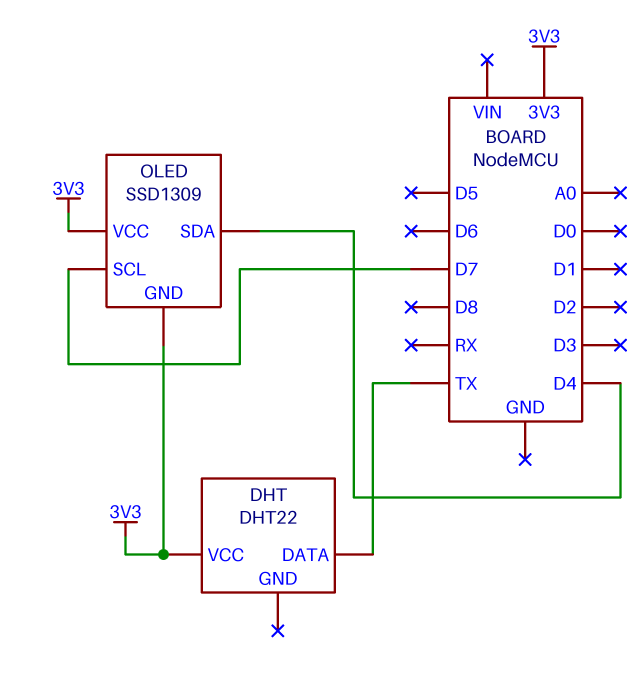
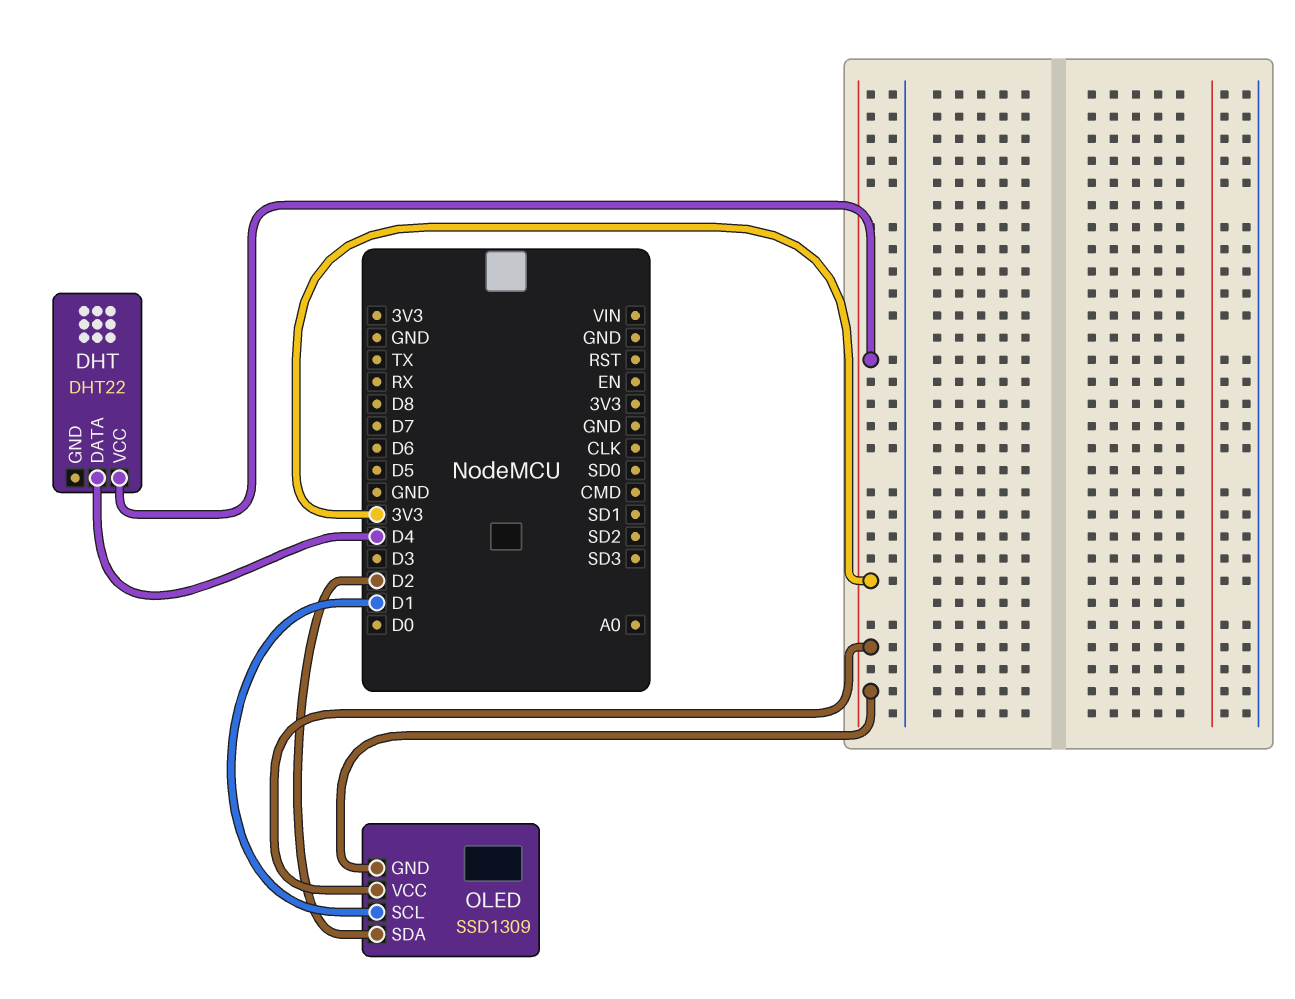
DHT pin DATA: TX -> D4
OLED pin SCL: D7 -> D1
OLED pin SDA: D4 -> D2

